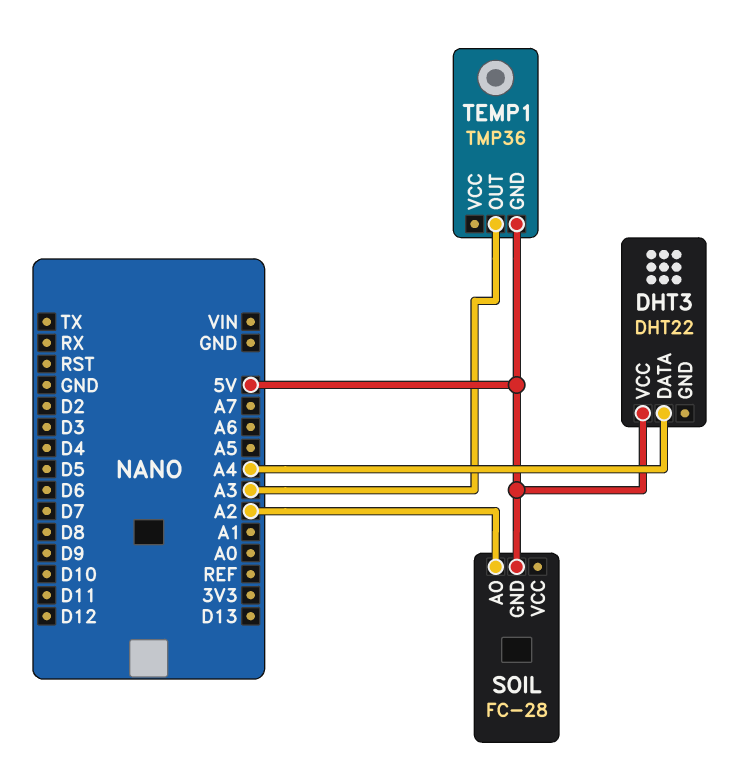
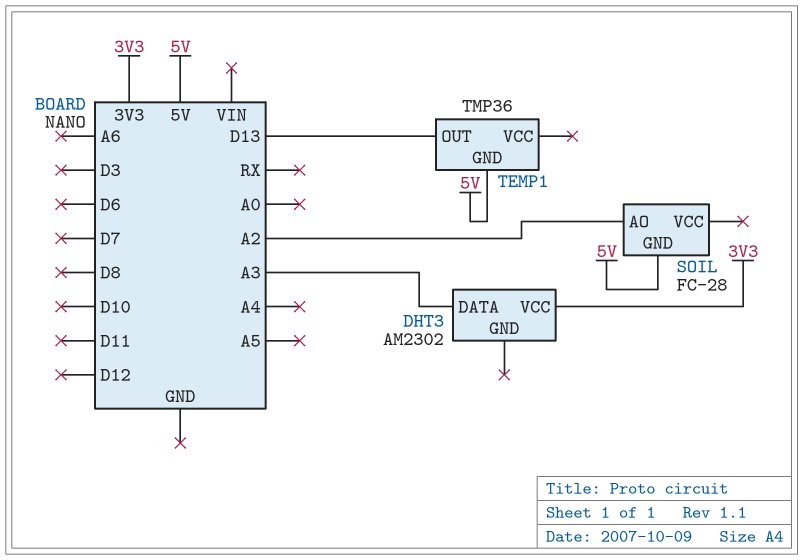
DHT3: DHT22 -> AM2302
DHT3 pin DATA: A4 -> A3
DHT3 pin VCC: 5V -> 3V3
TEMP1 pin OUT: A3 -> D13

